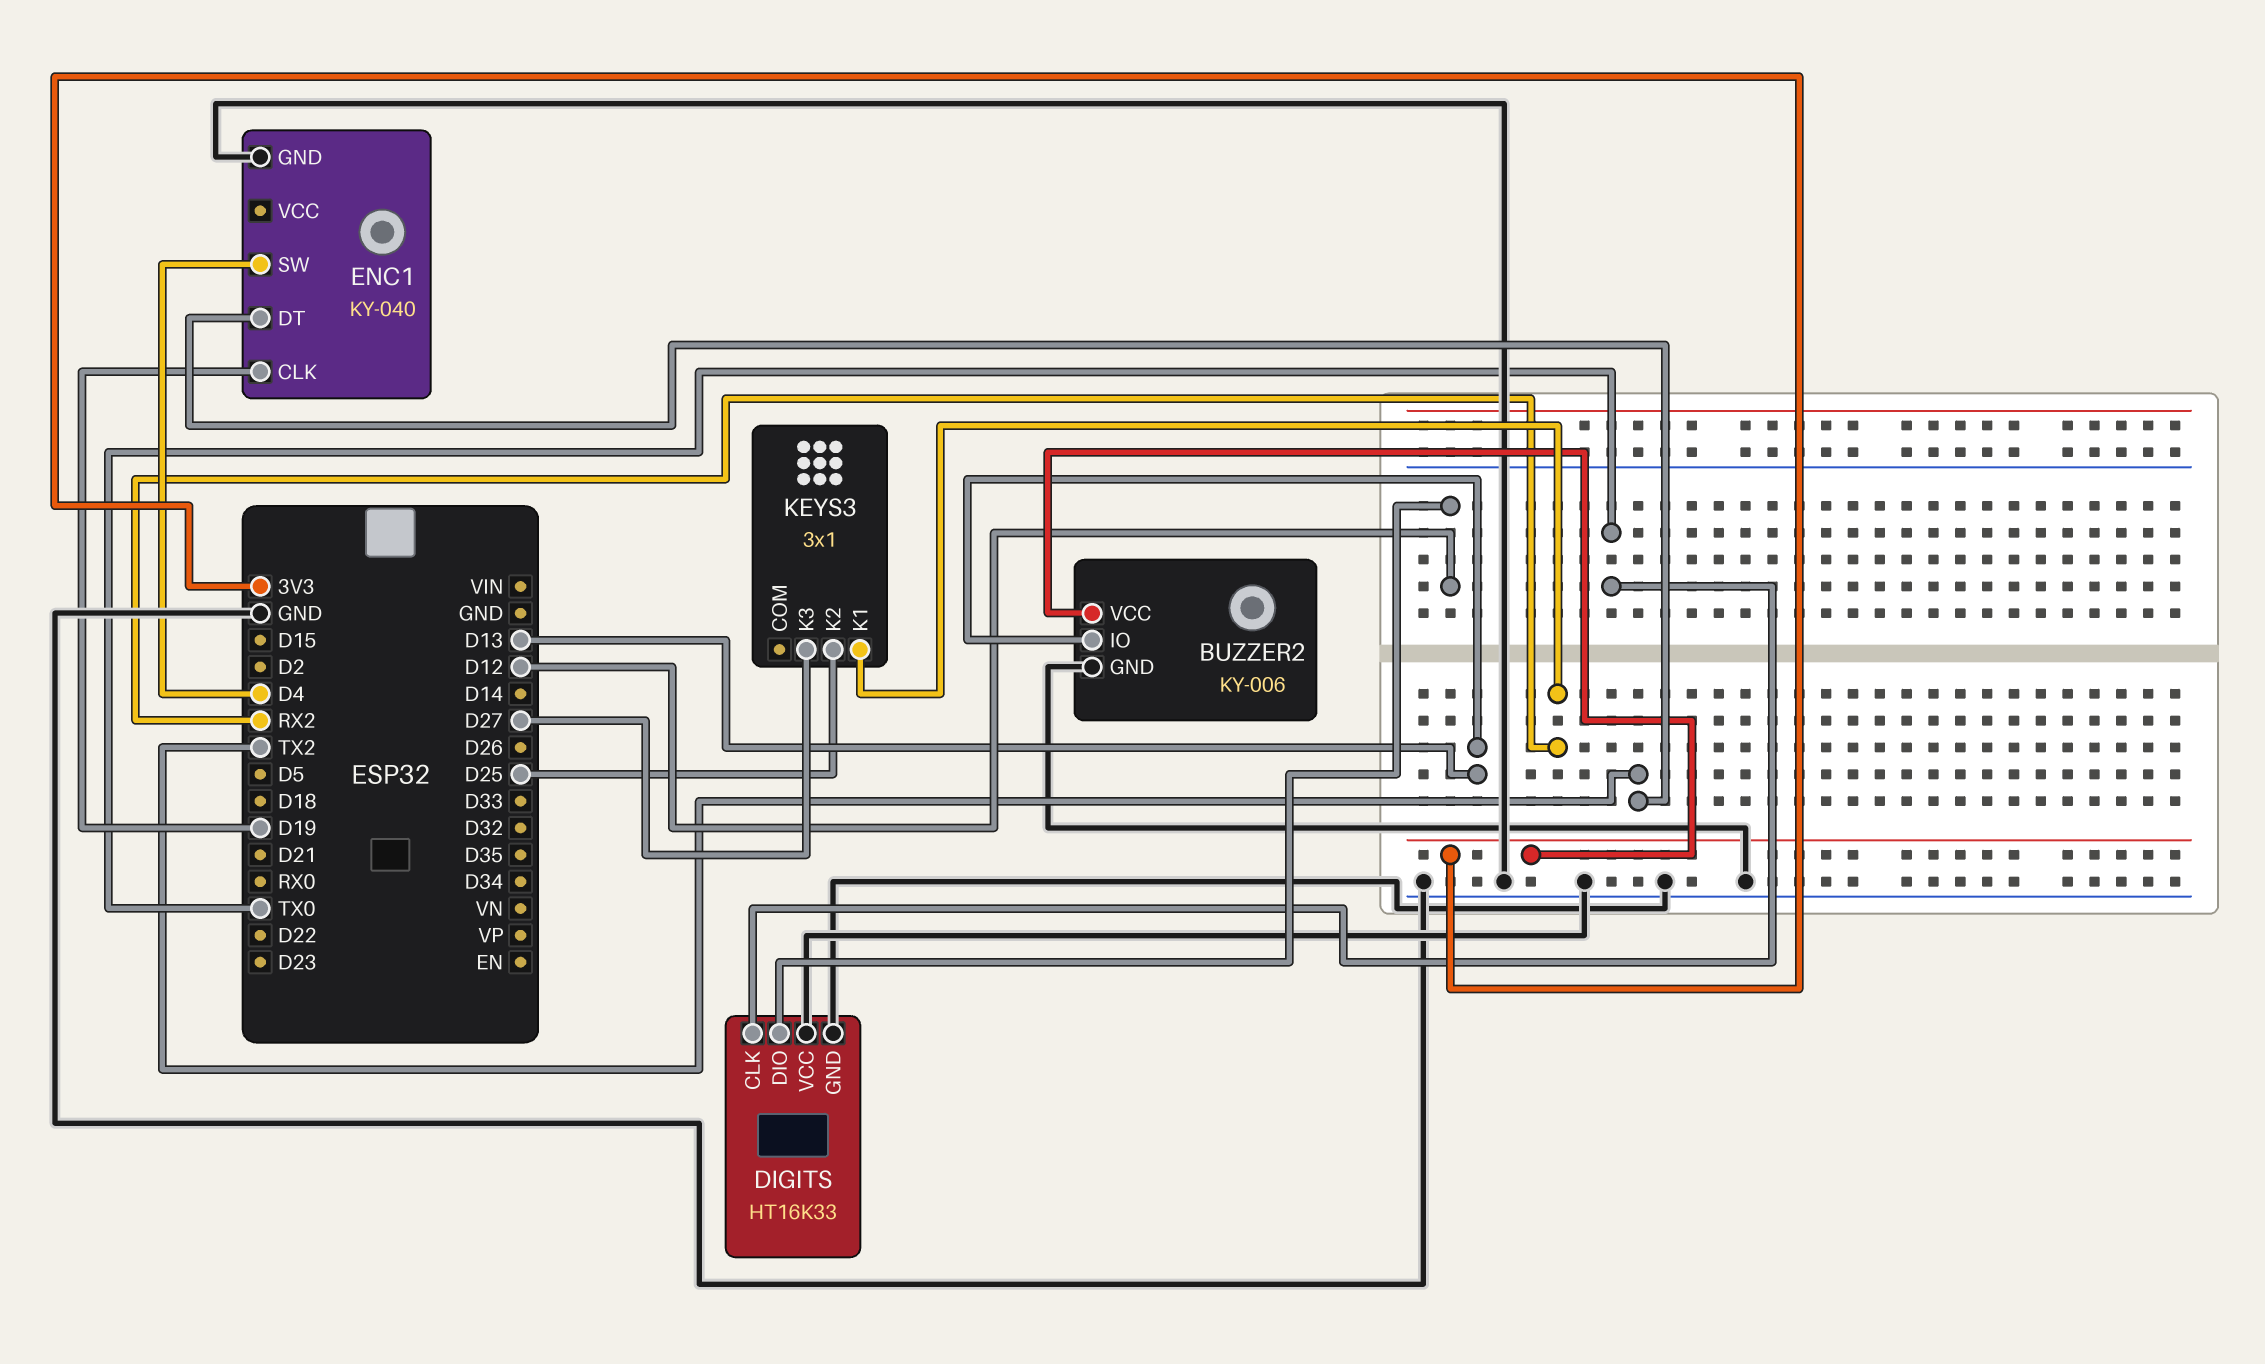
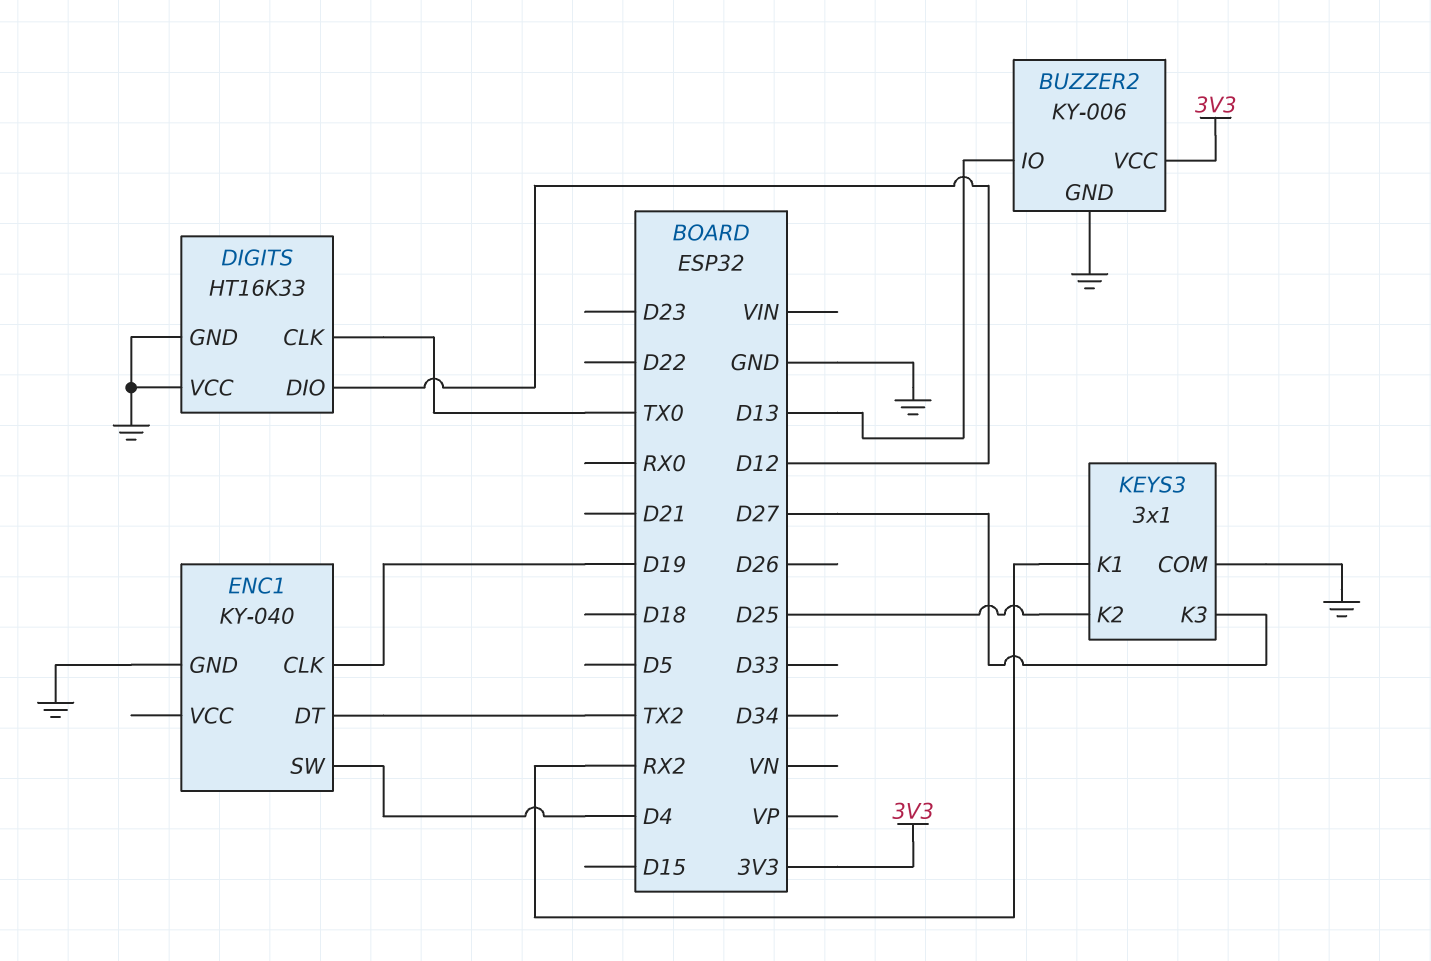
KEYS3 pin COM: none -> GND

